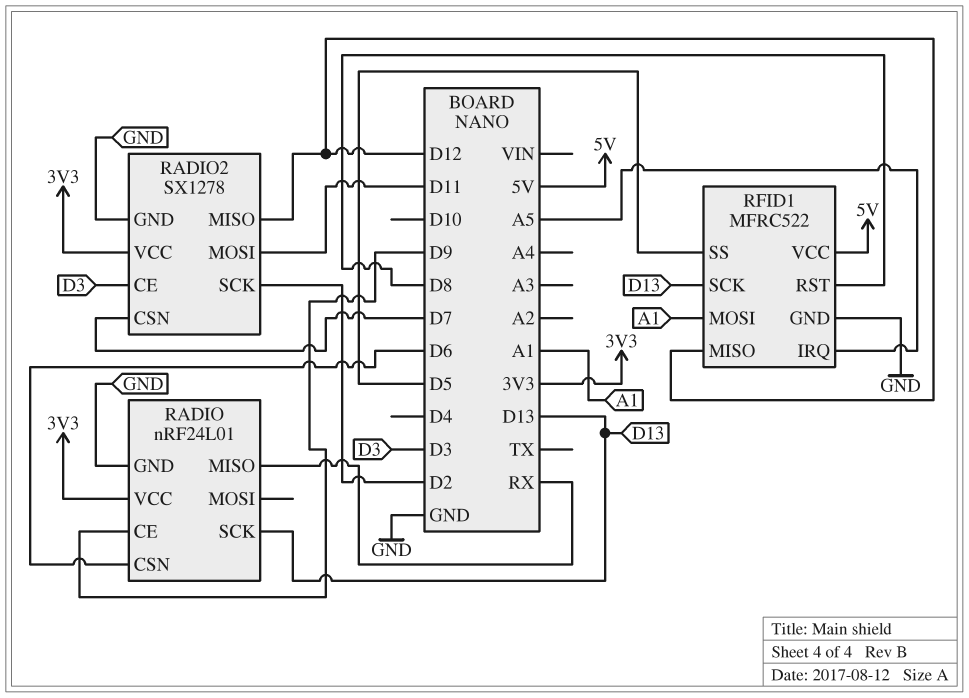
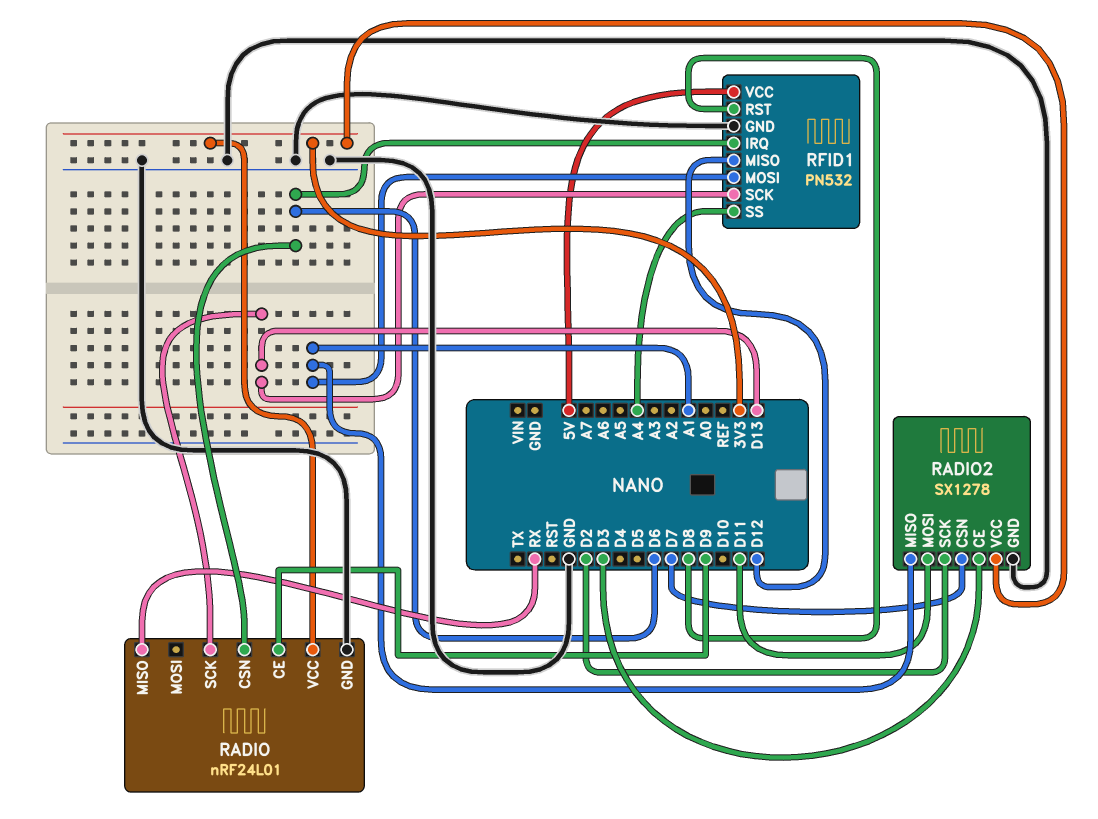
RADIO2 pin MISO: D12 -> A1
RFID1: MFRC522 -> PN532
RFID1 pin IRQ: A5 -> D6
RFID1 pin SS: D5 -> A4

